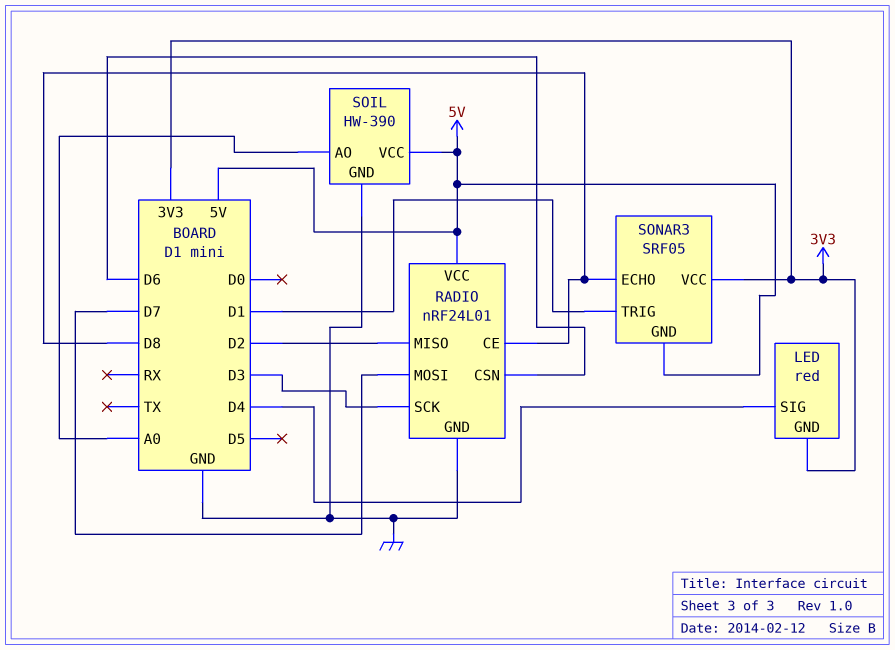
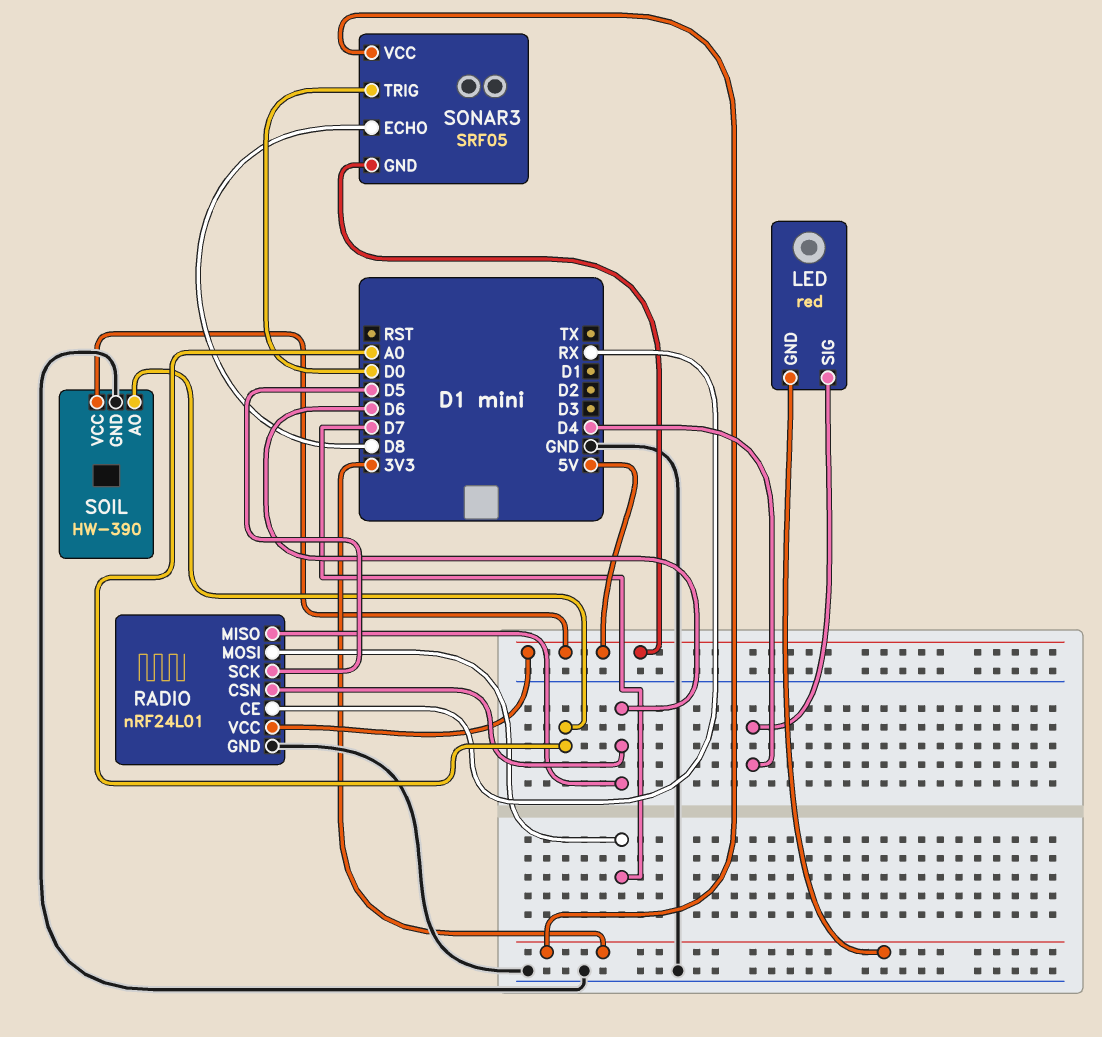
RADIO pin CE: D8 -> RX
RADIO pin MISO: D2 -> D6
RADIO pin SCK: D3 -> D5
SONAR3 pin TRIG: D1 -> D0

